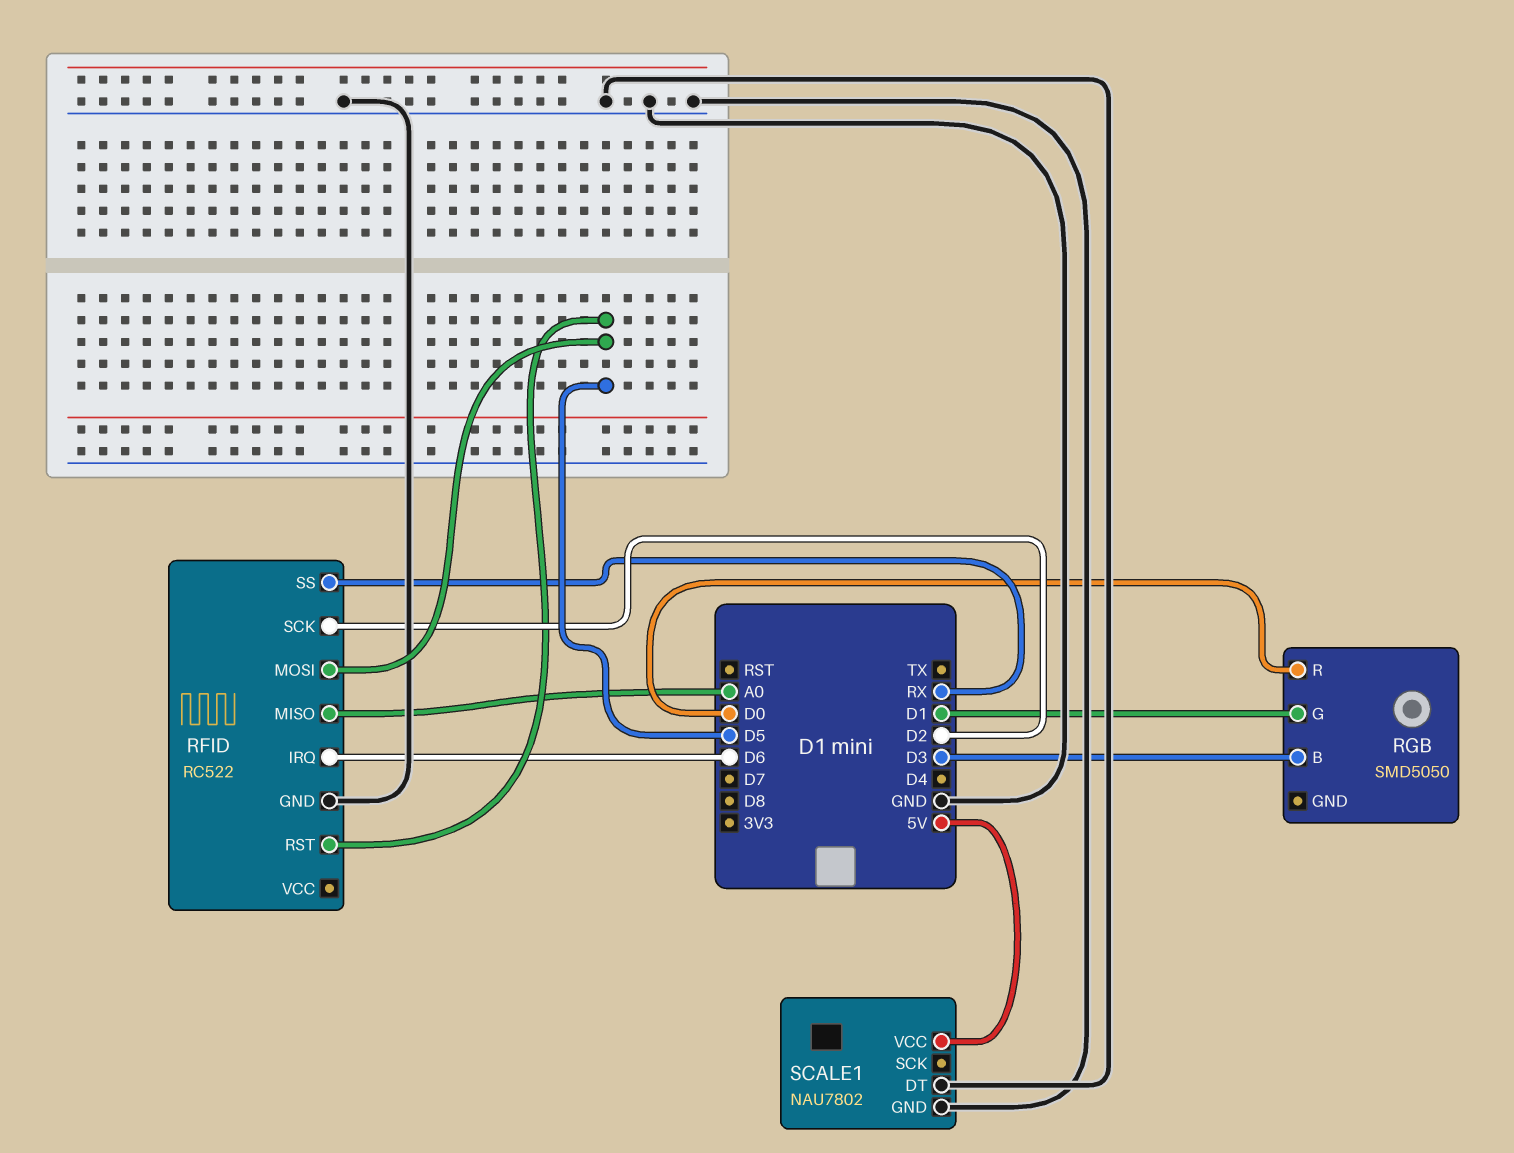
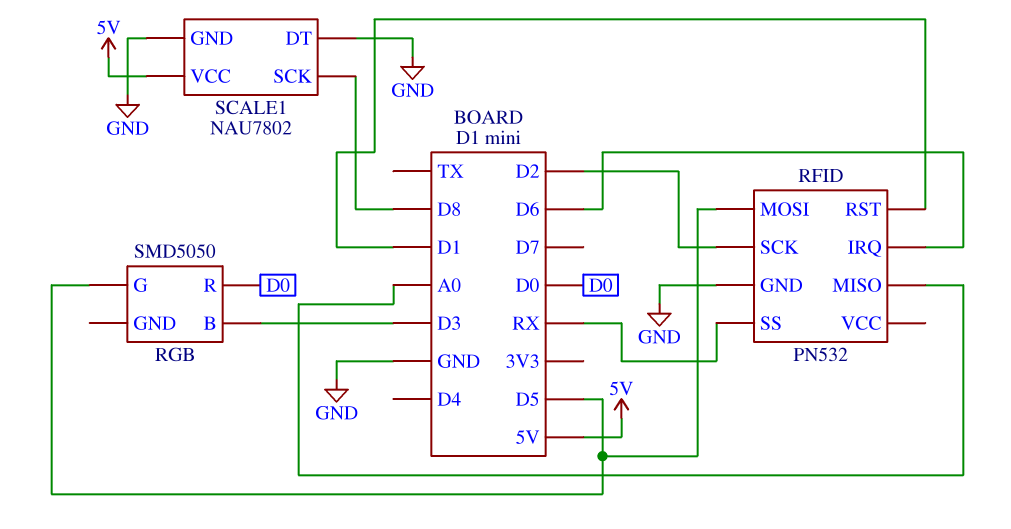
RFID: RC522 -> PN532
RFID pin RST: D5 -> D1
RGB pin G: D1 -> D5
SCALE1 pin SCK: none -> D8

